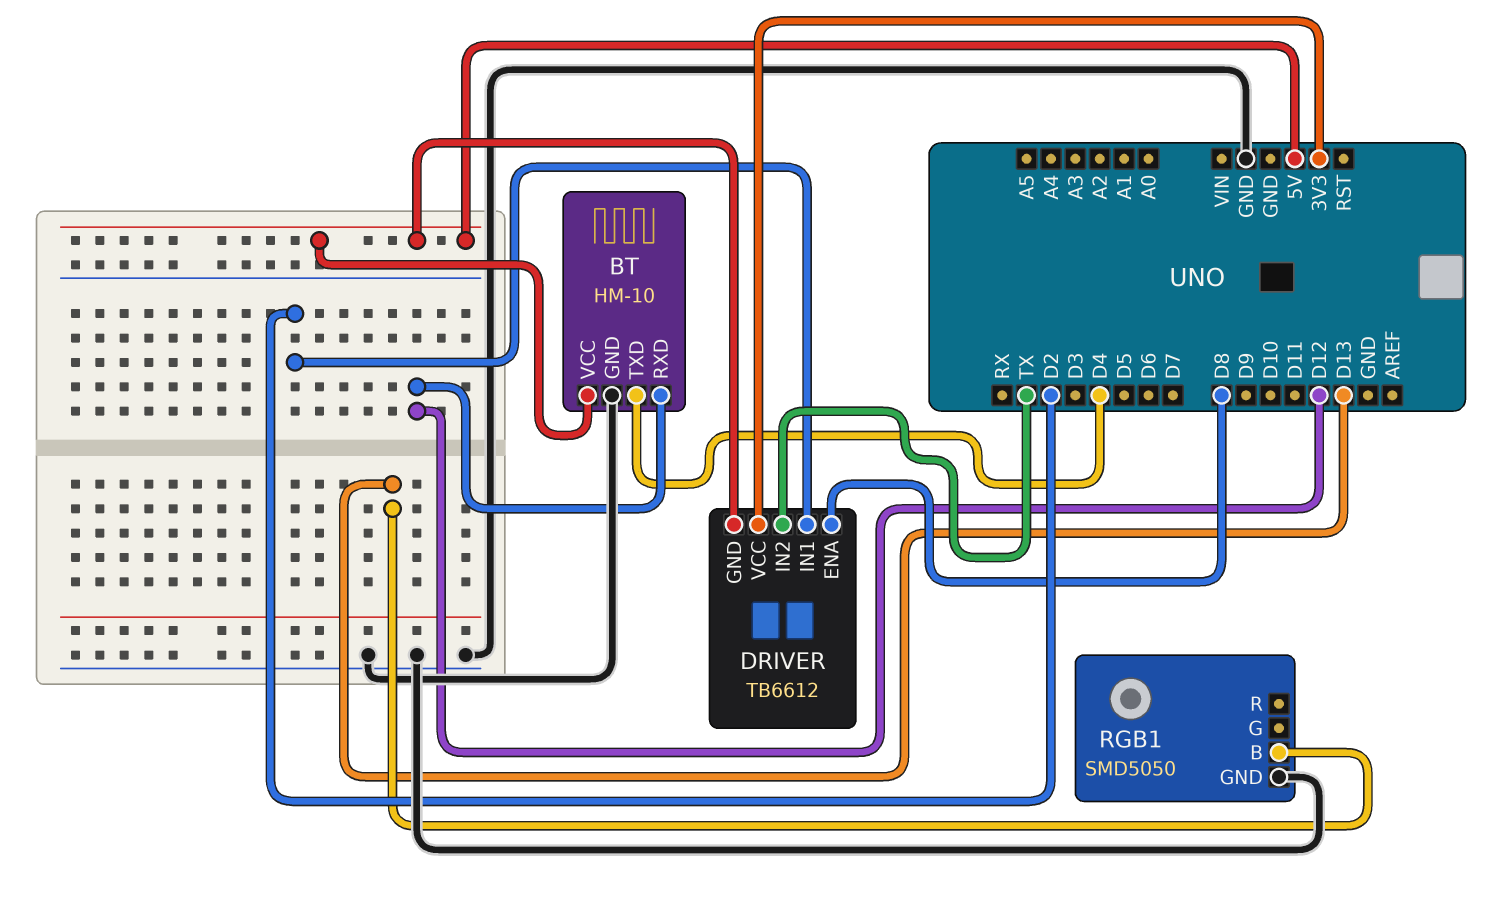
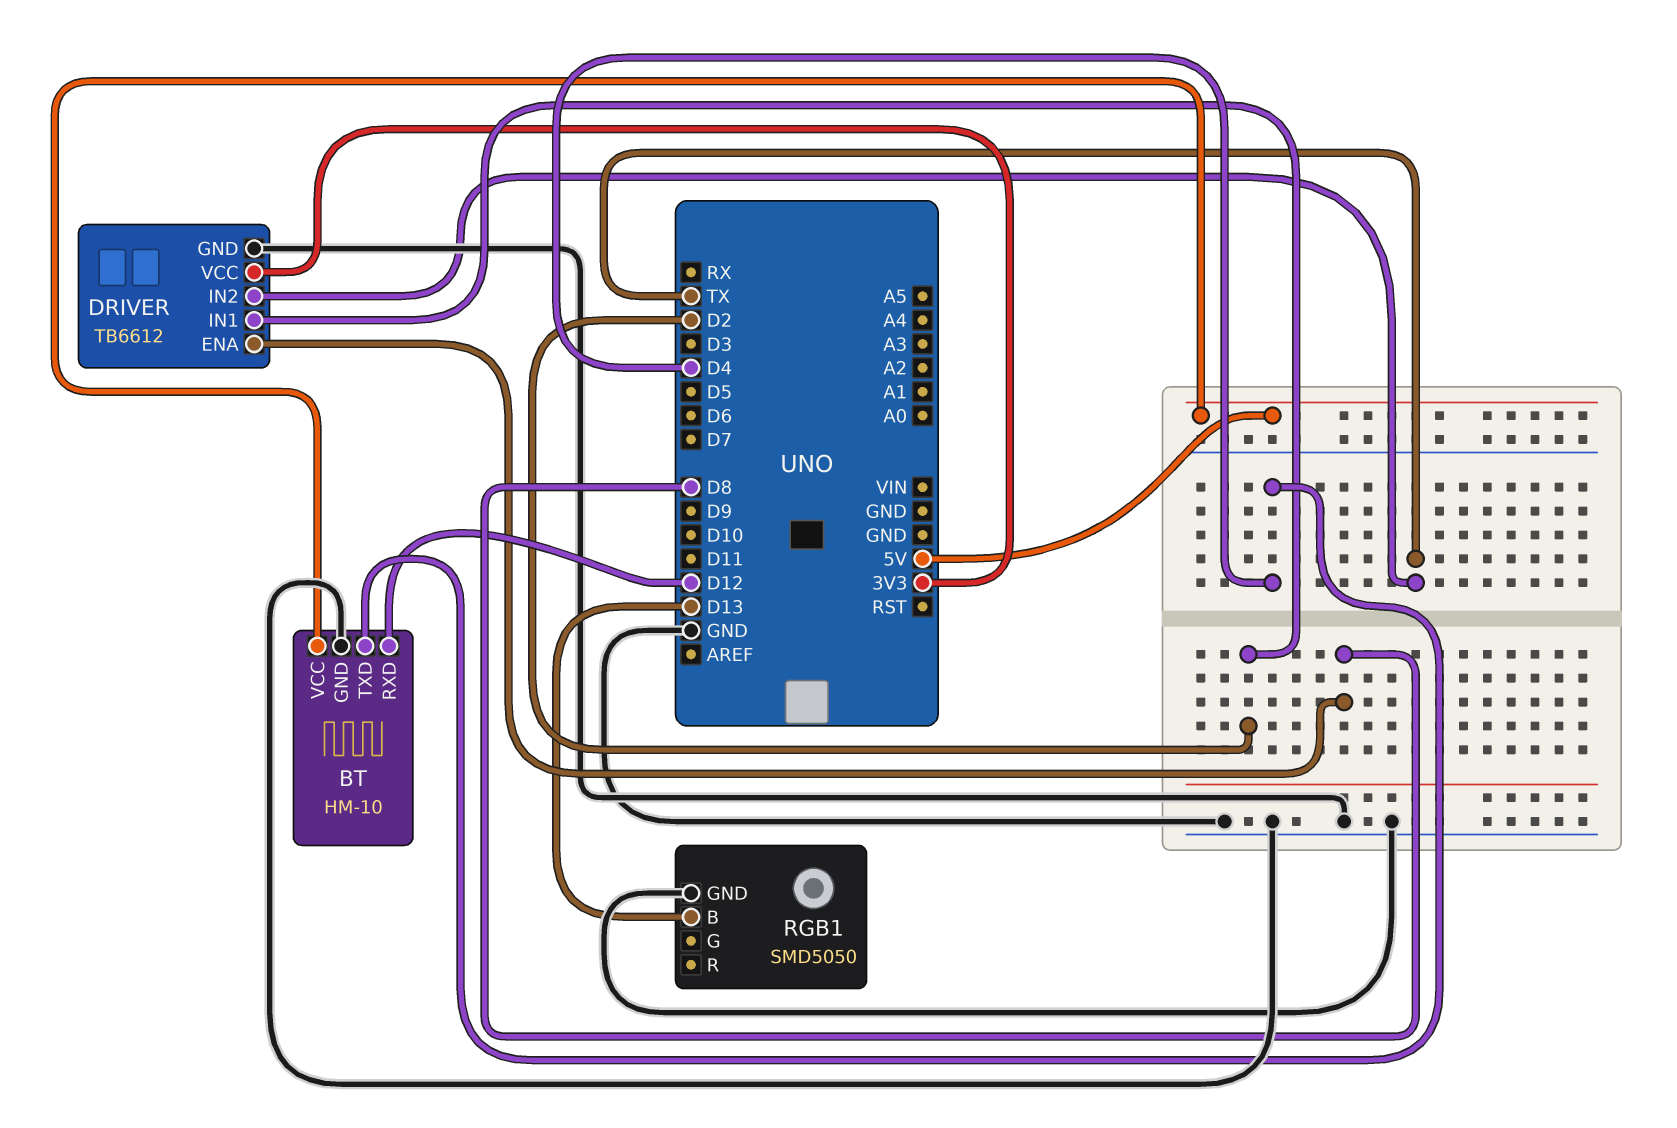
DRIVER pin GND: 5V -> GND

